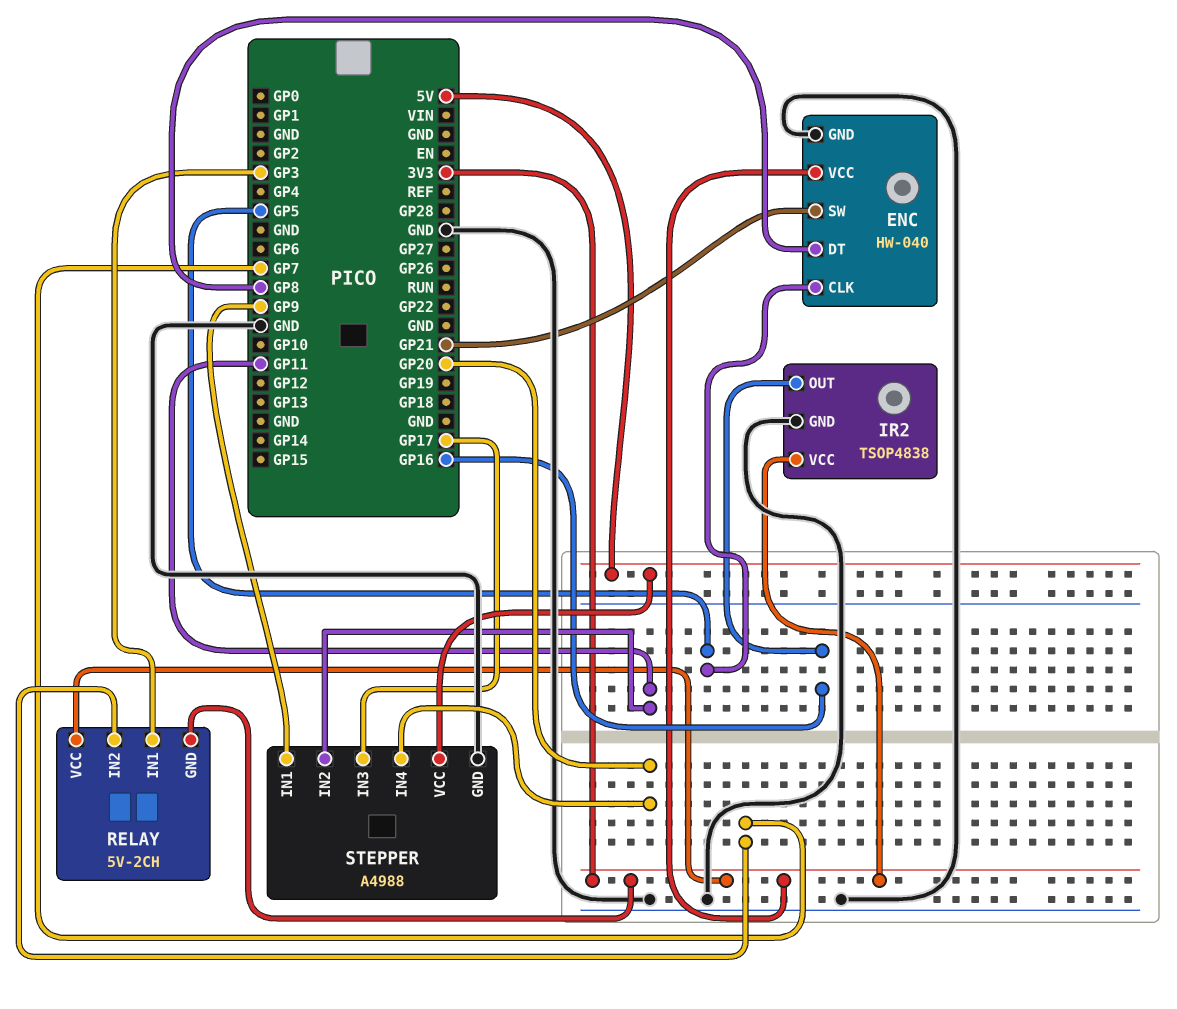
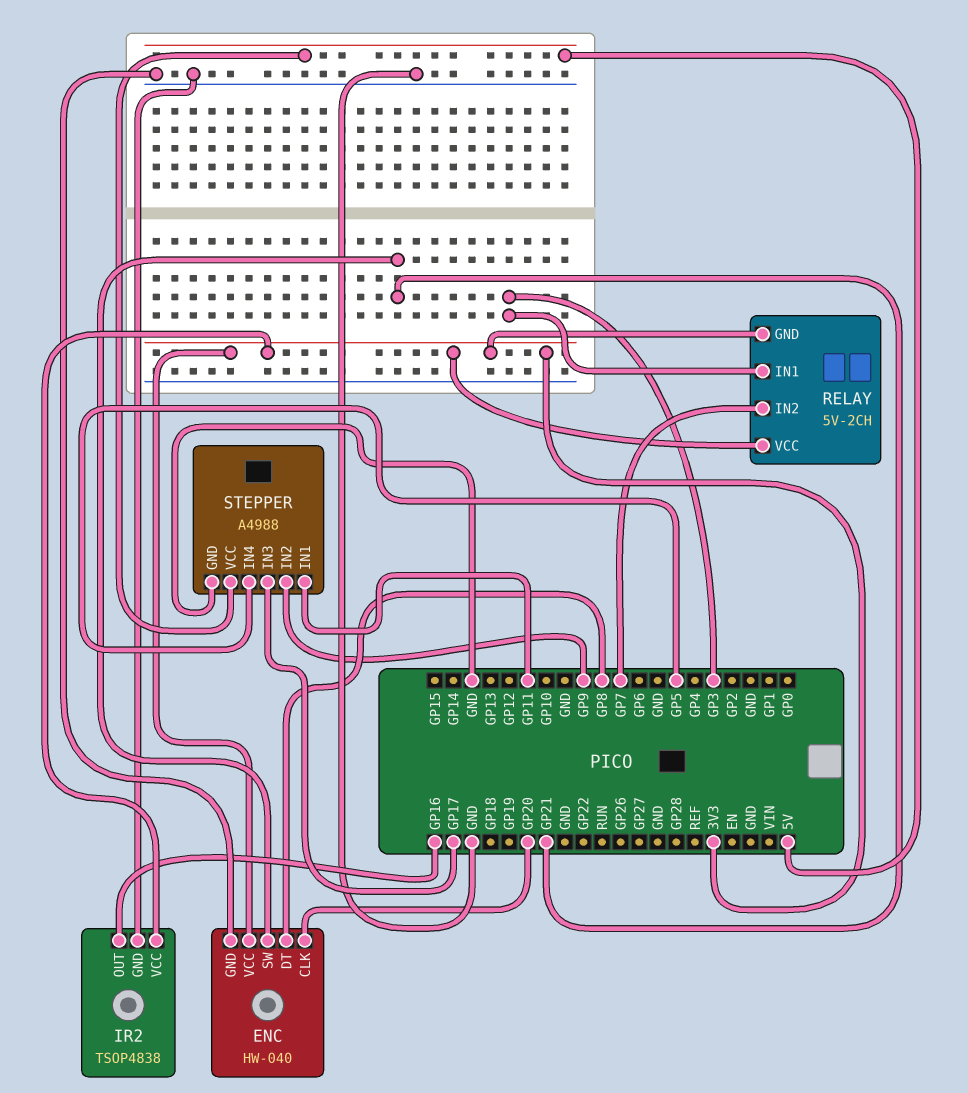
ENC pin CLK: GP5 -> GP20
STEPPER pin IN1: GP9 -> GP11
STEPPER pin IN2: GP11 -> GP9
STEPPER pin IN4: GP20 -> GP5

